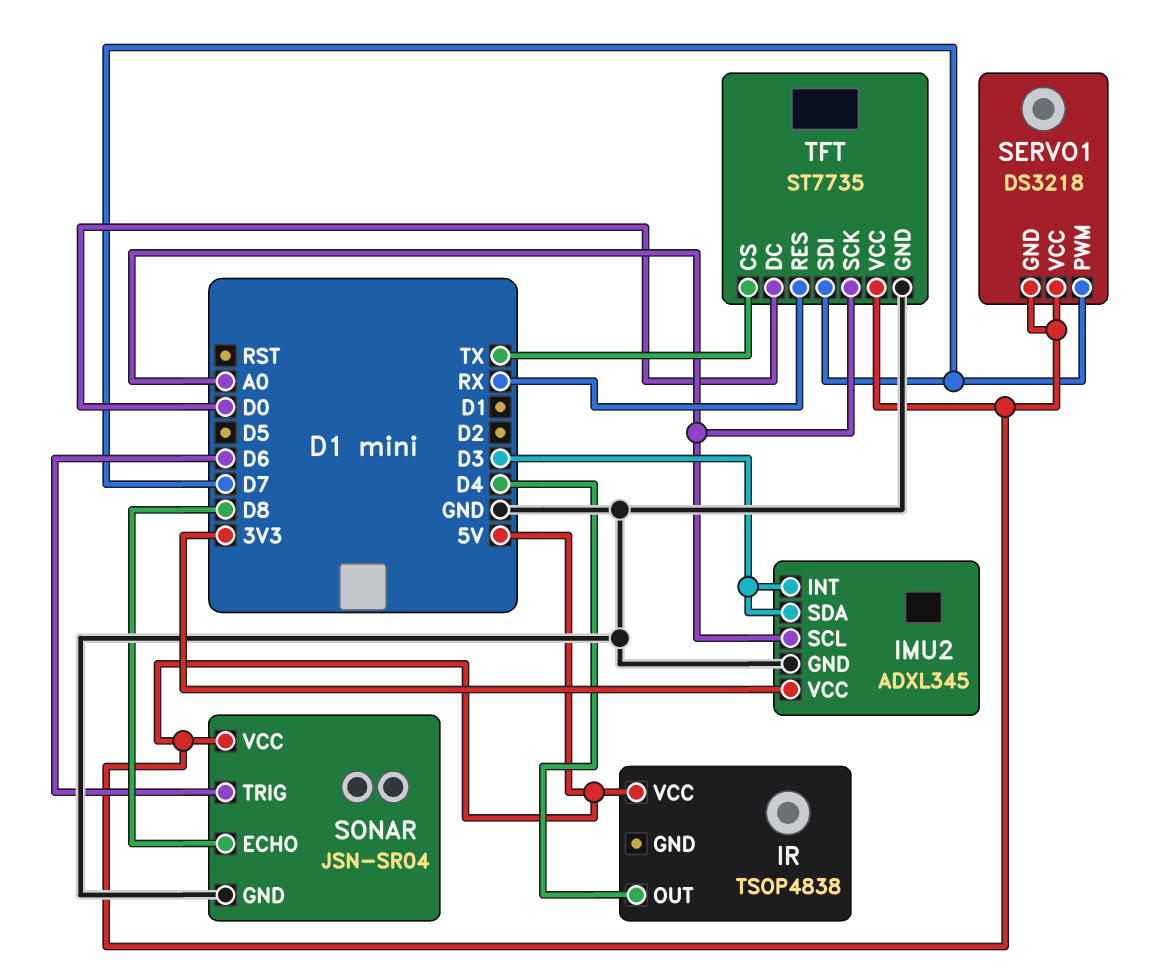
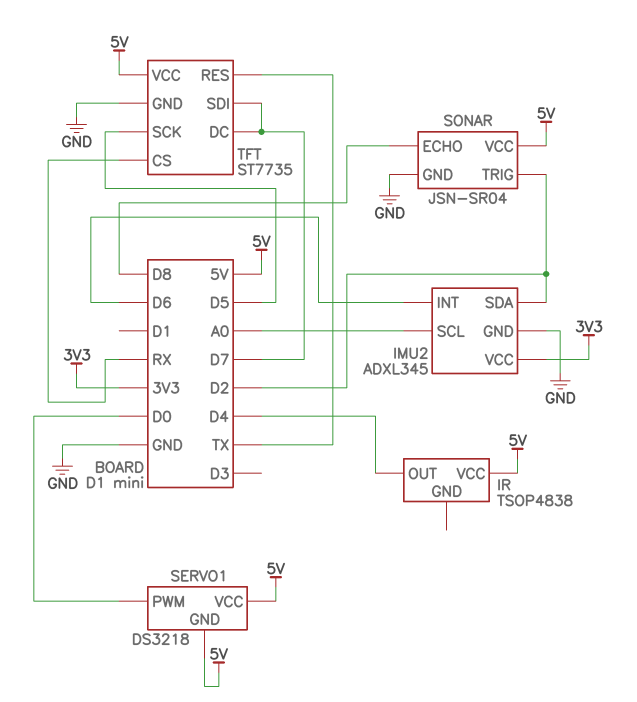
IMU2 pin INT: D3 -> D6
IMU2 pin SDA: D3 -> D2
SERVO1 pin PWM: D7 -> D0
SONAR pin TRIG: D6 -> D2
TFT pin CS: TX -> RX
TFT pin DC: D0 -> D7
TFT pin RES: RX -> TX
TFT pin SCK: A0 -> D5

